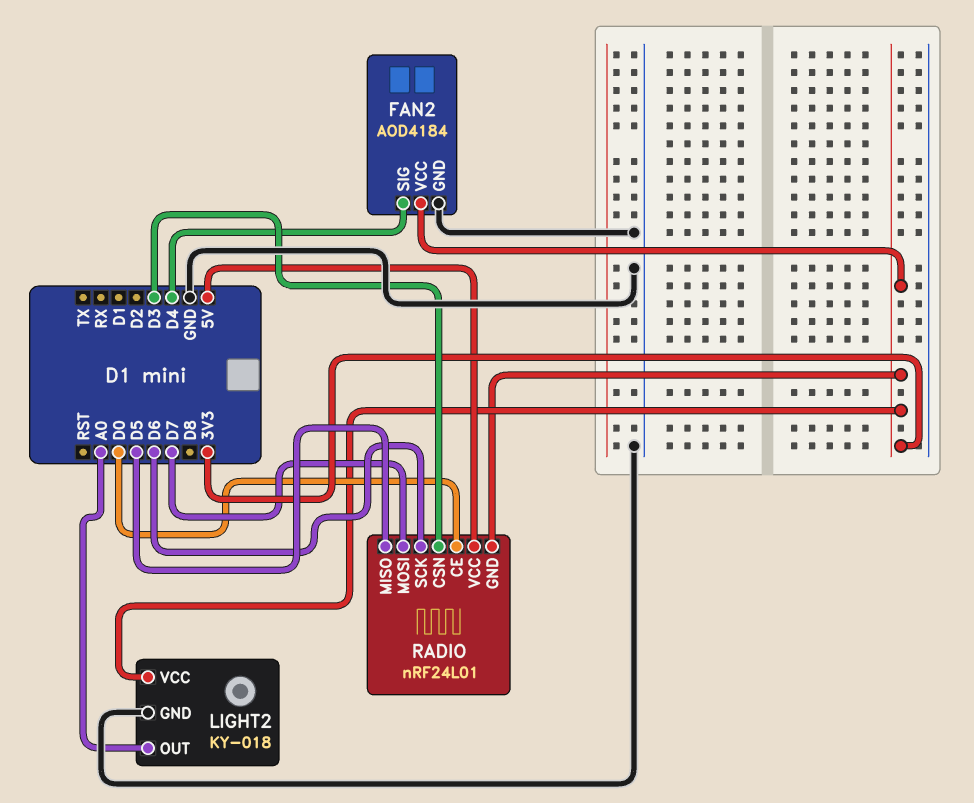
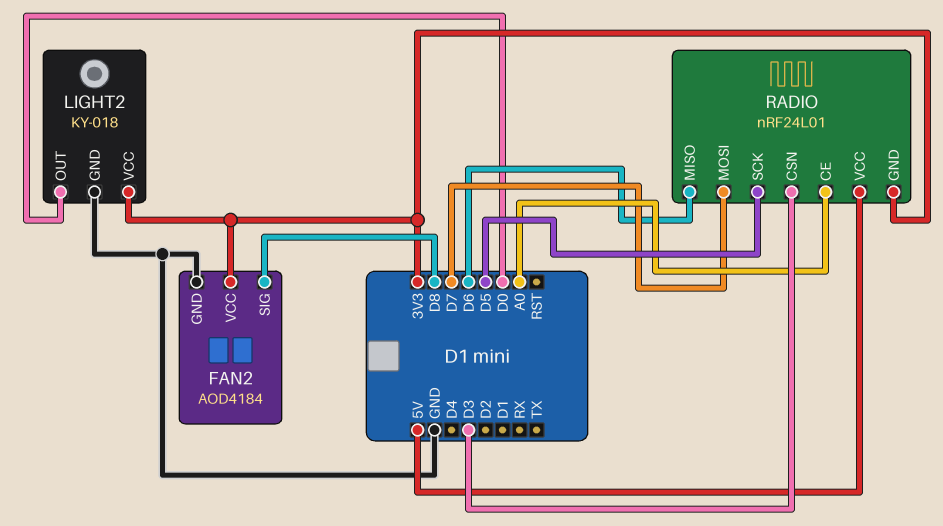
FAN2 pin SIG: D4 -> D8
LIGHT2 pin OUT: A0 -> D0
RADIO pin CE: D0 -> A0
RADIO pin MISO: D5 -> D6
RADIO pin SCK: D6 -> D5

